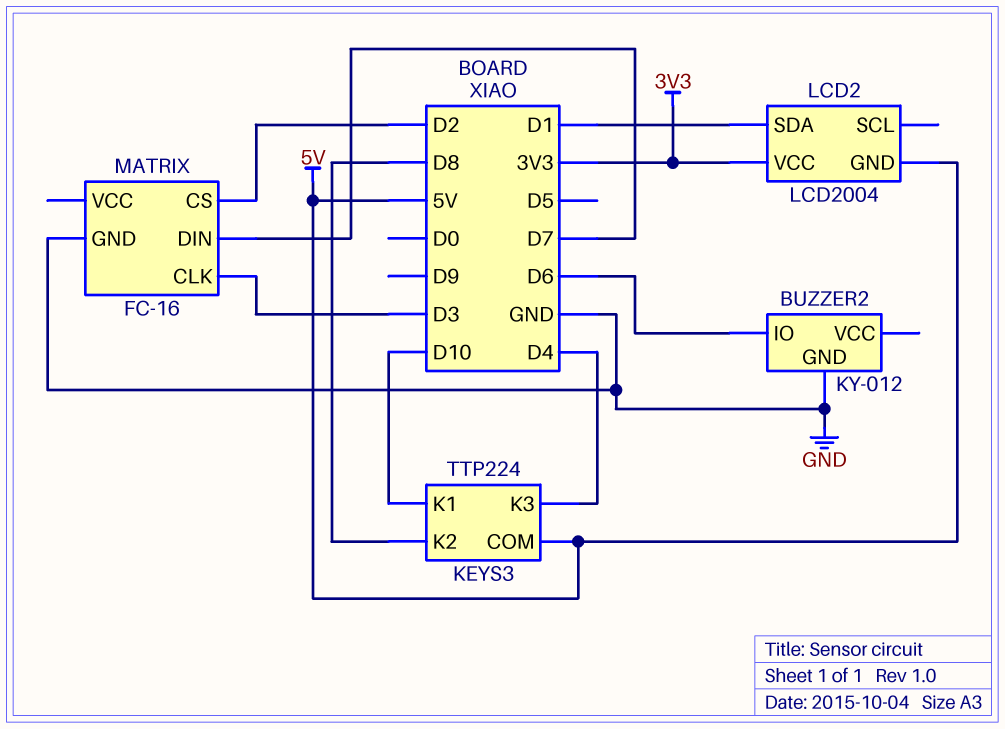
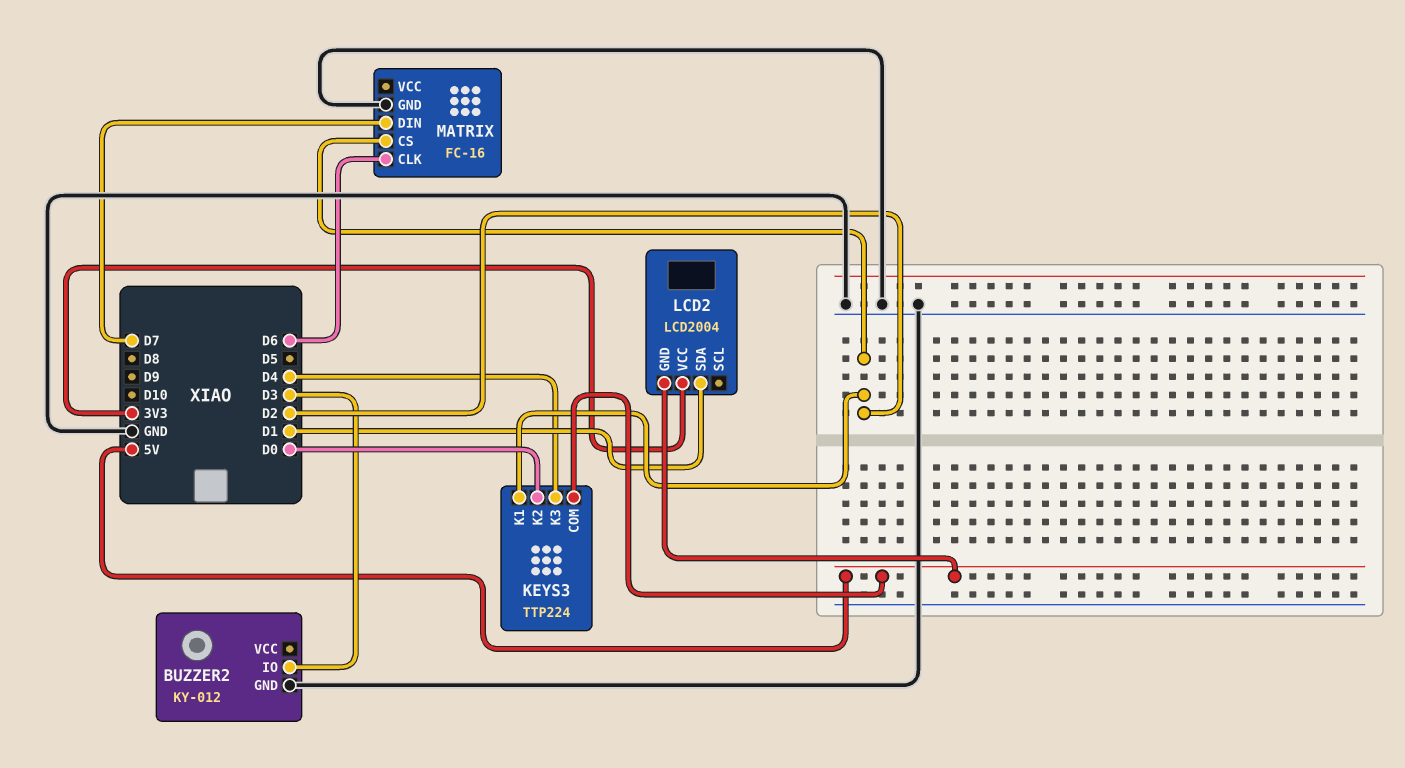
BUZZER2 pin IO: D6 -> D3
KEYS3 pin K1: D10 -> D2
KEYS3 pin K2: D8 -> D0
MATRIX pin CLK: D3 -> D6

